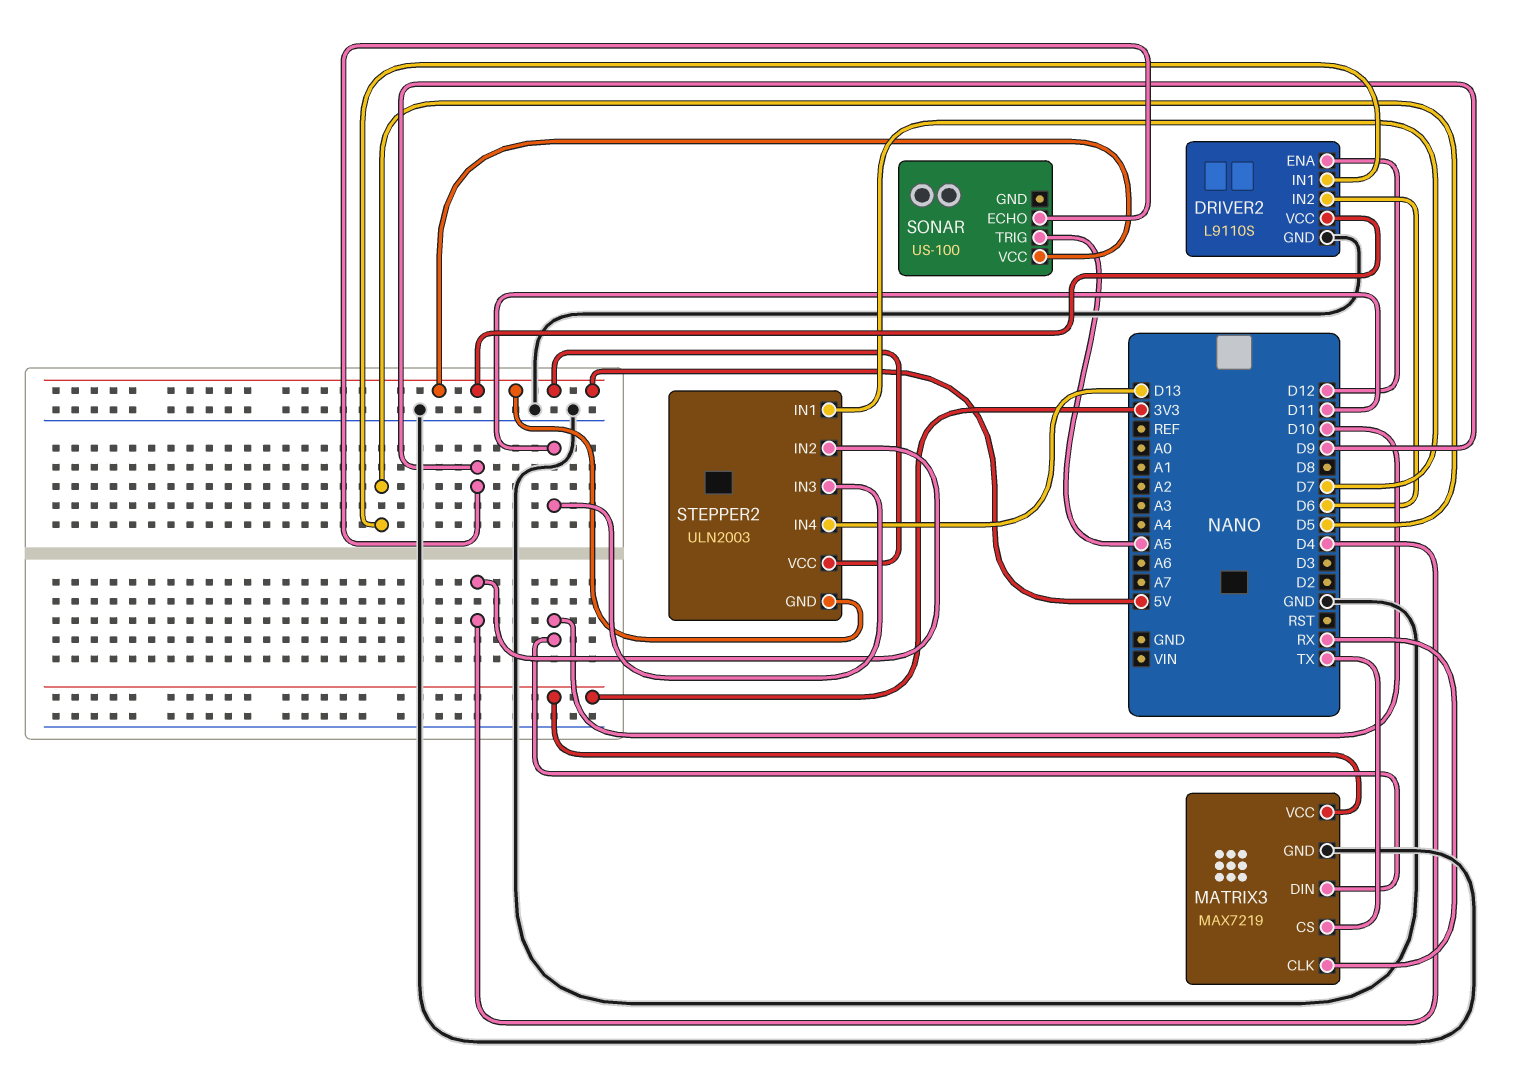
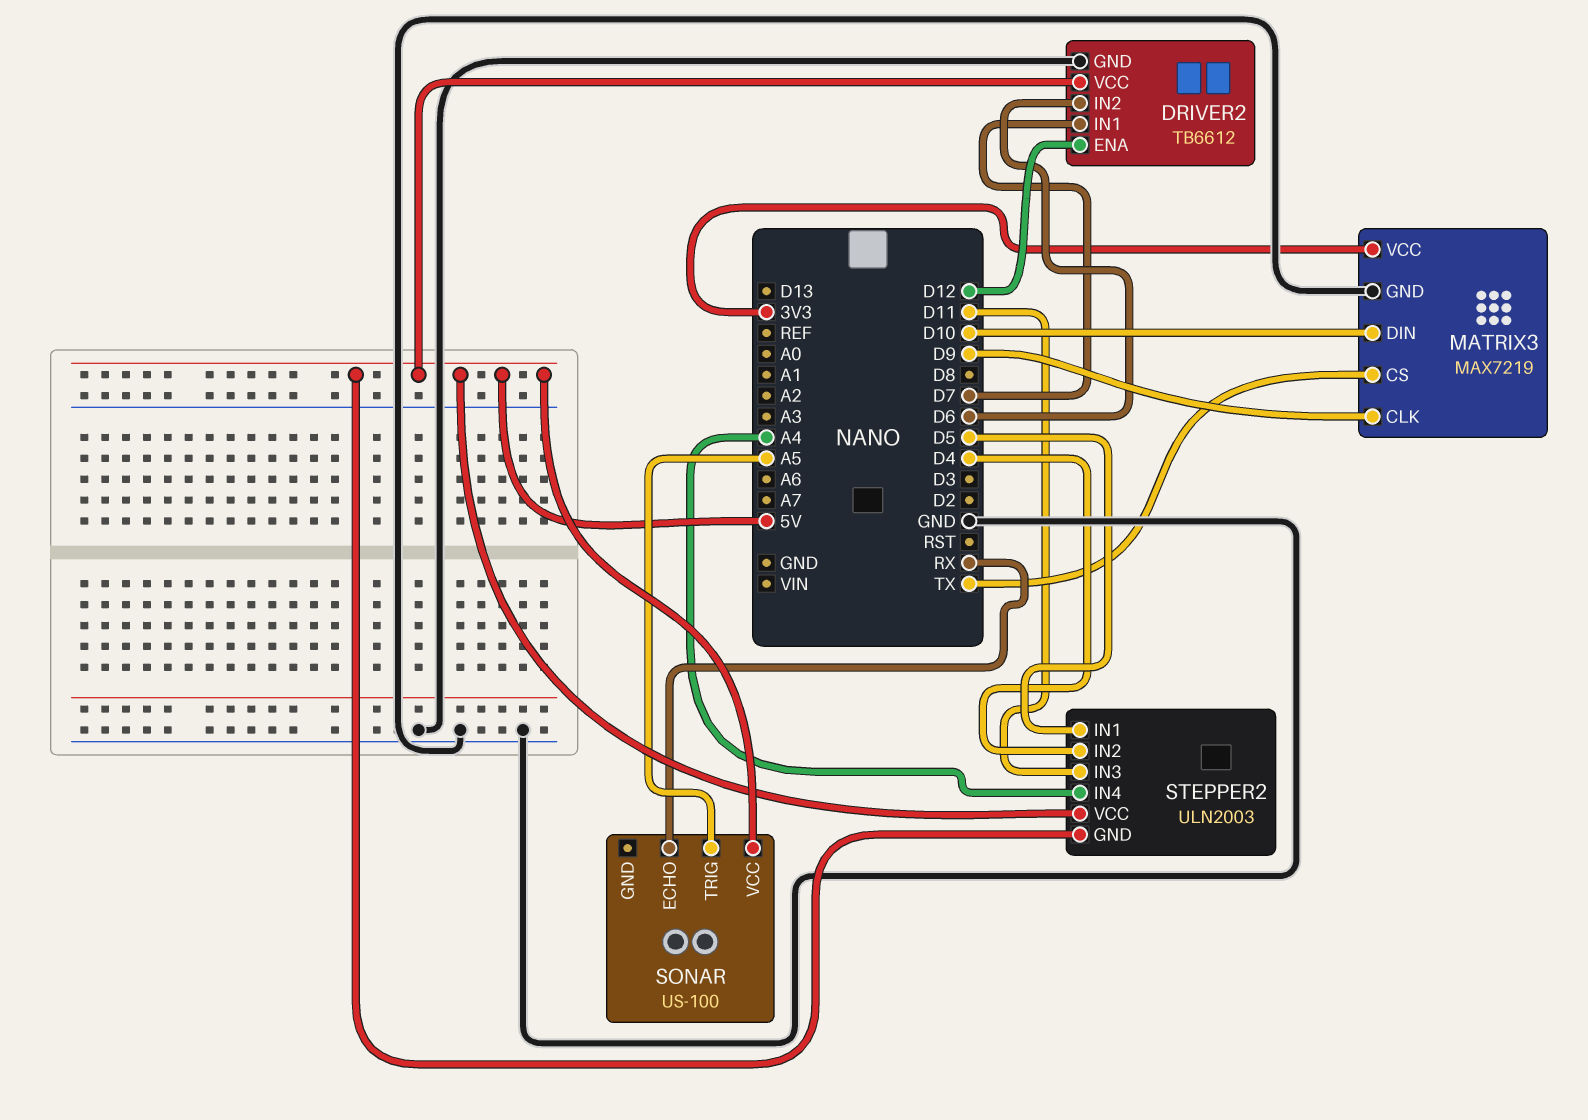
DRIVER2: L9110S -> TB6612
DRIVER2 pin IN1: D5 -> D7
MATRIX3 pin CLK: RX -> D9
SONAR pin ECHO: D9 -> RX
STEPPER2 pin IN1: D7 -> D5
STEPPER2 pin IN4: D13 -> A4

